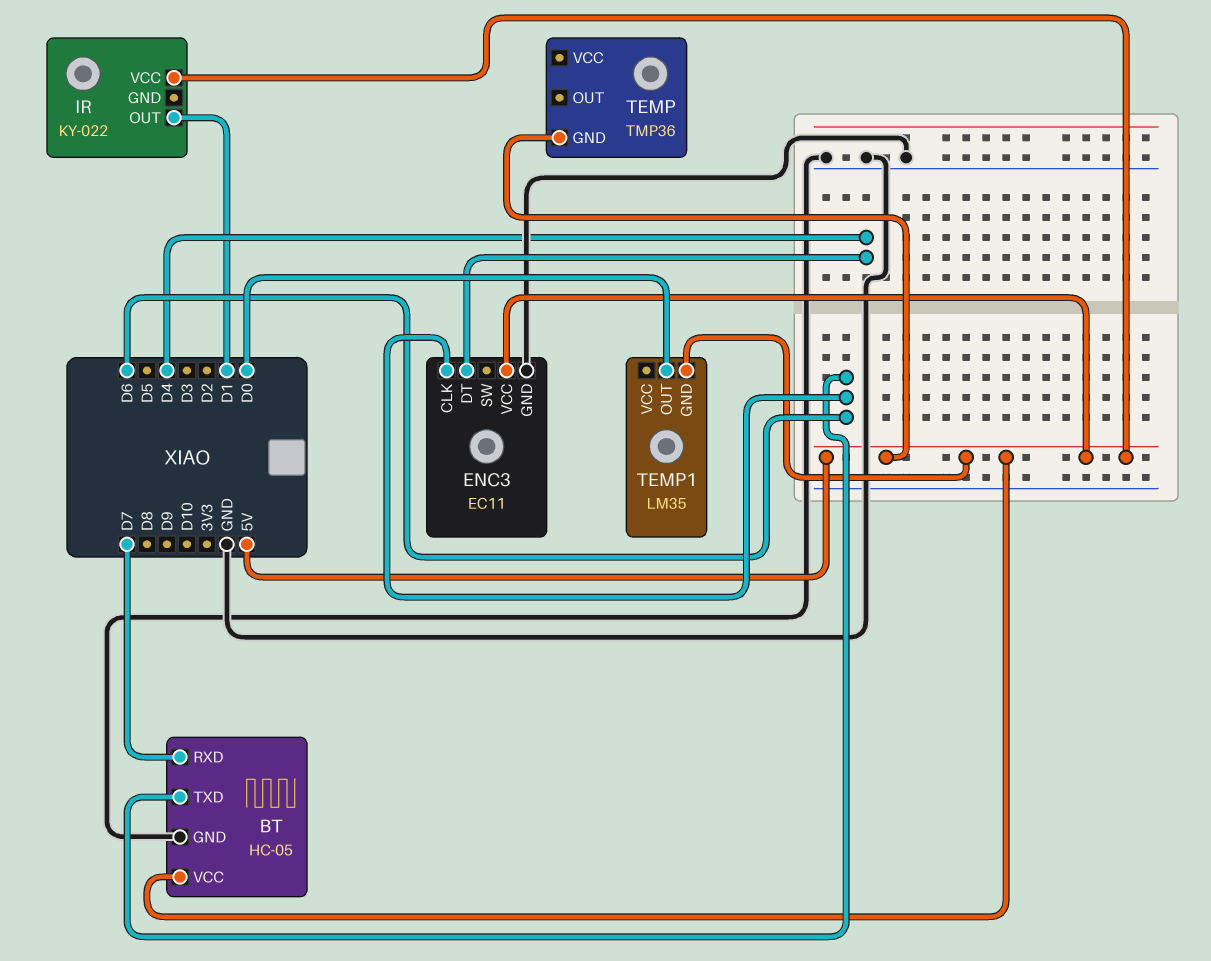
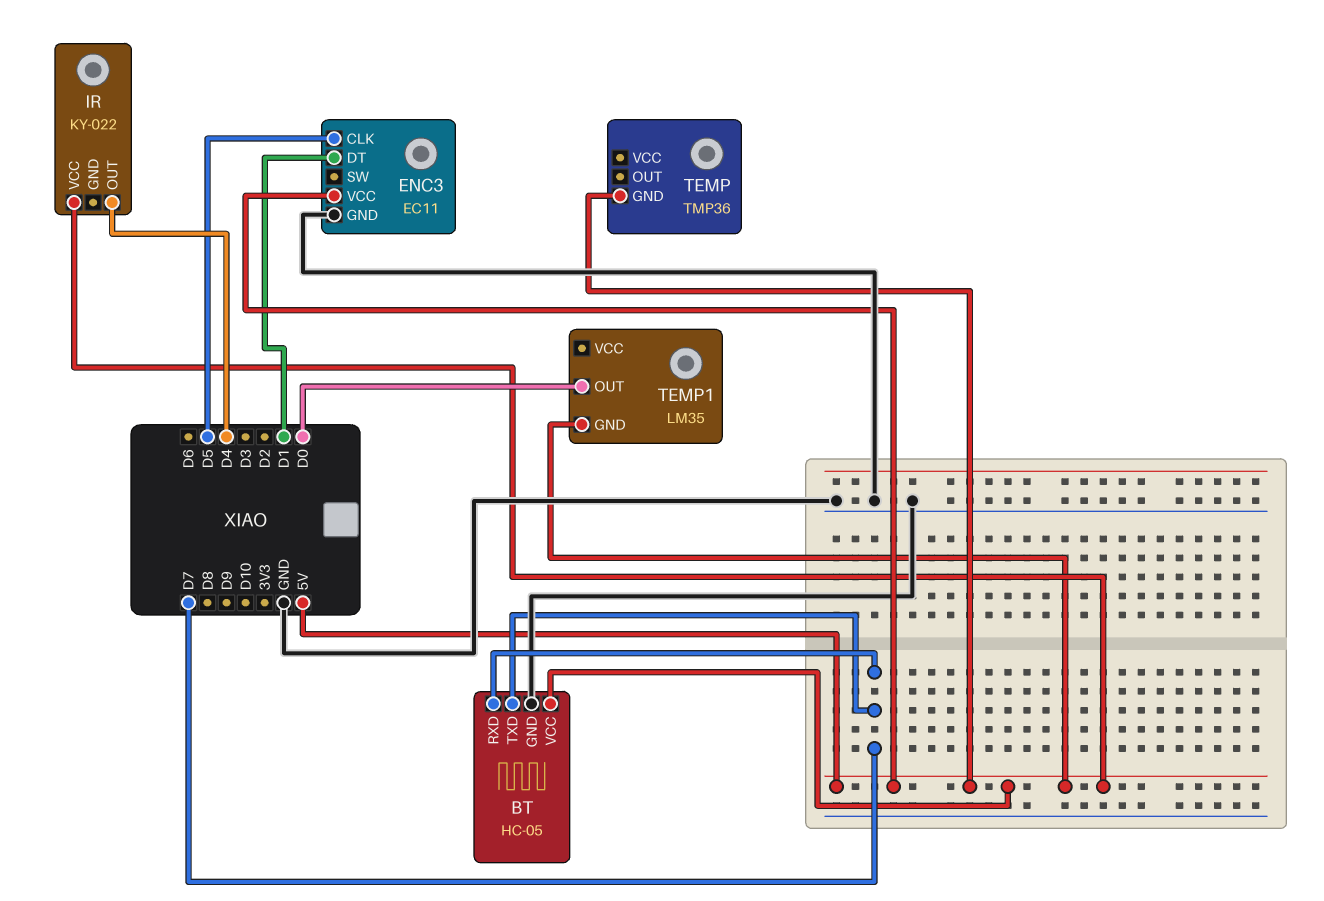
BT pin TXD: D6 -> D7
ENC3 pin CLK: D6 -> D5
ENC3 pin DT: D4 -> D1
IR pin OUT: D1 -> D4

